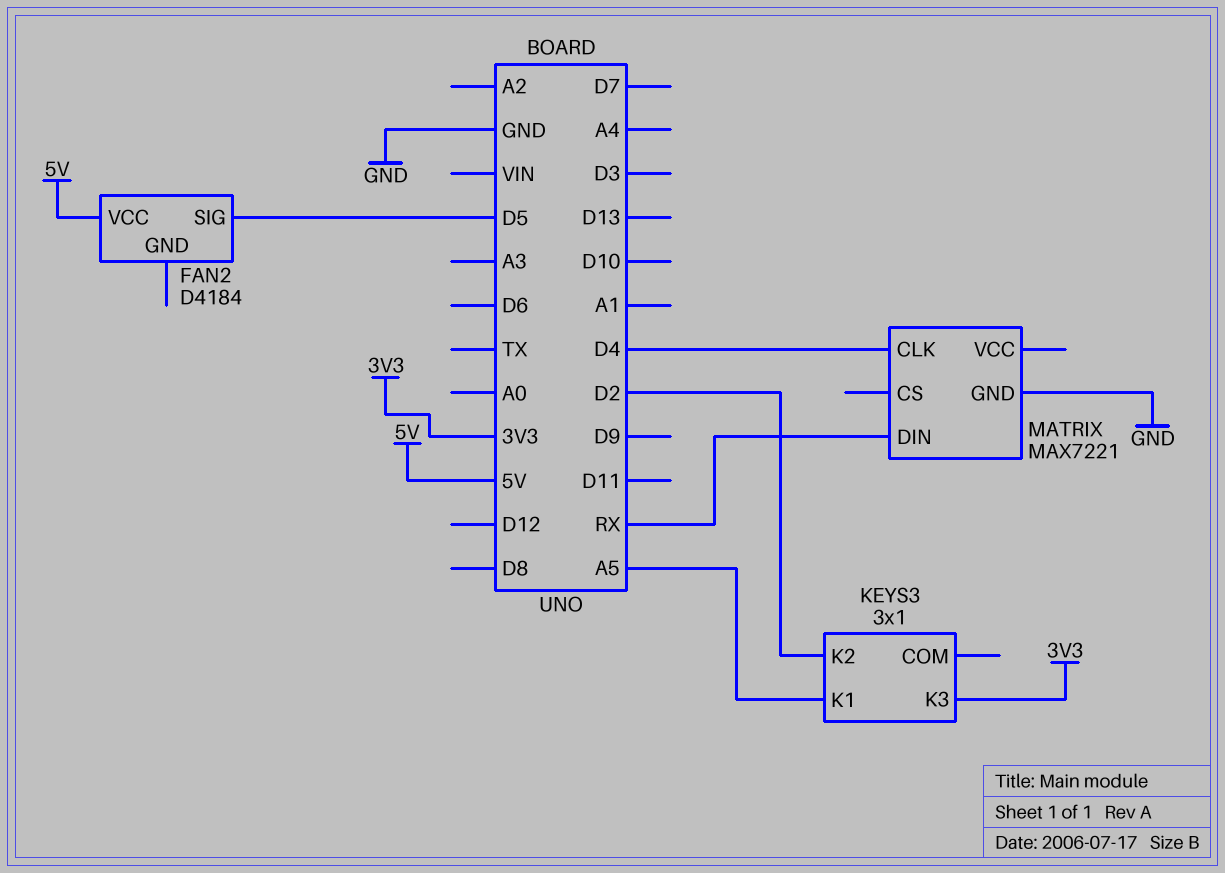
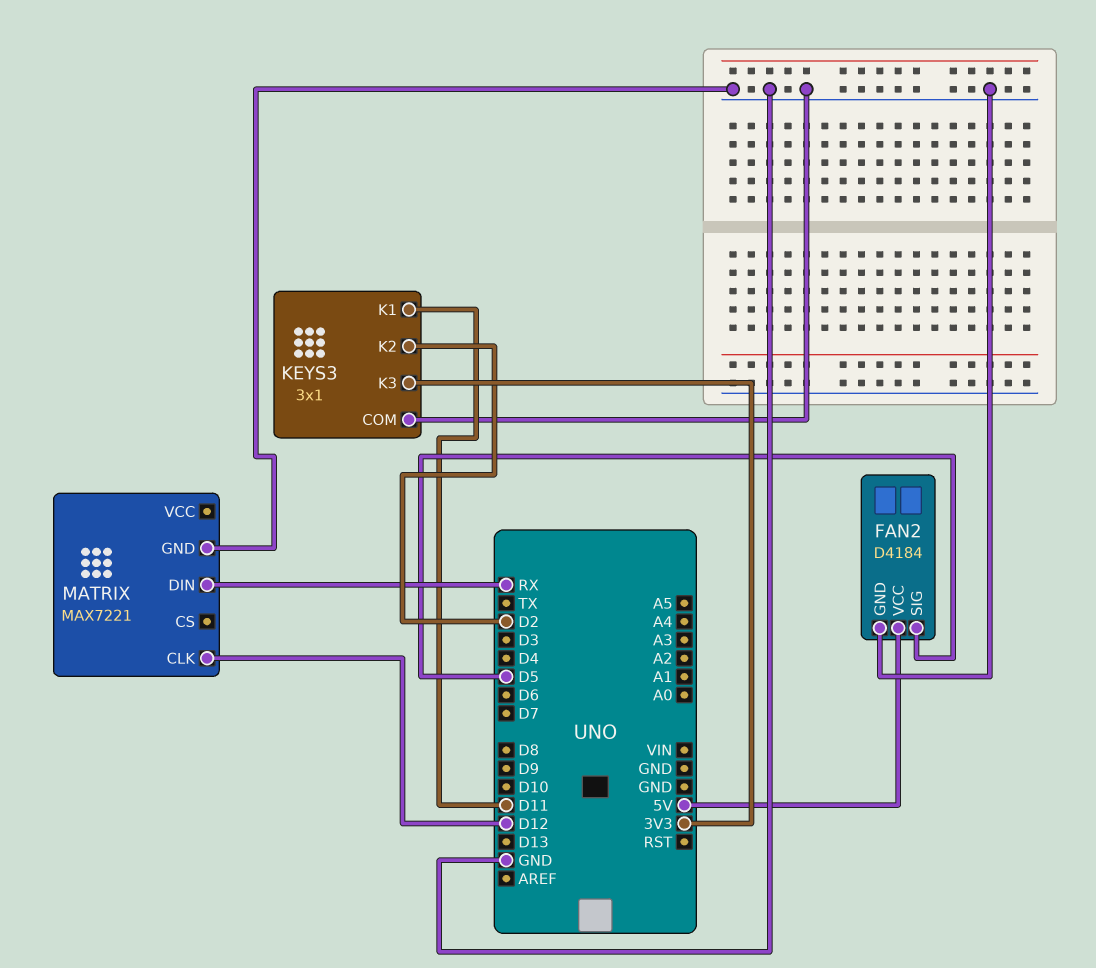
FAN2 pin GND: none -> GND
KEYS3 pin COM: none -> GND
KEYS3 pin K1: A5 -> D11
MATRIX pin CLK: D4 -> D12

